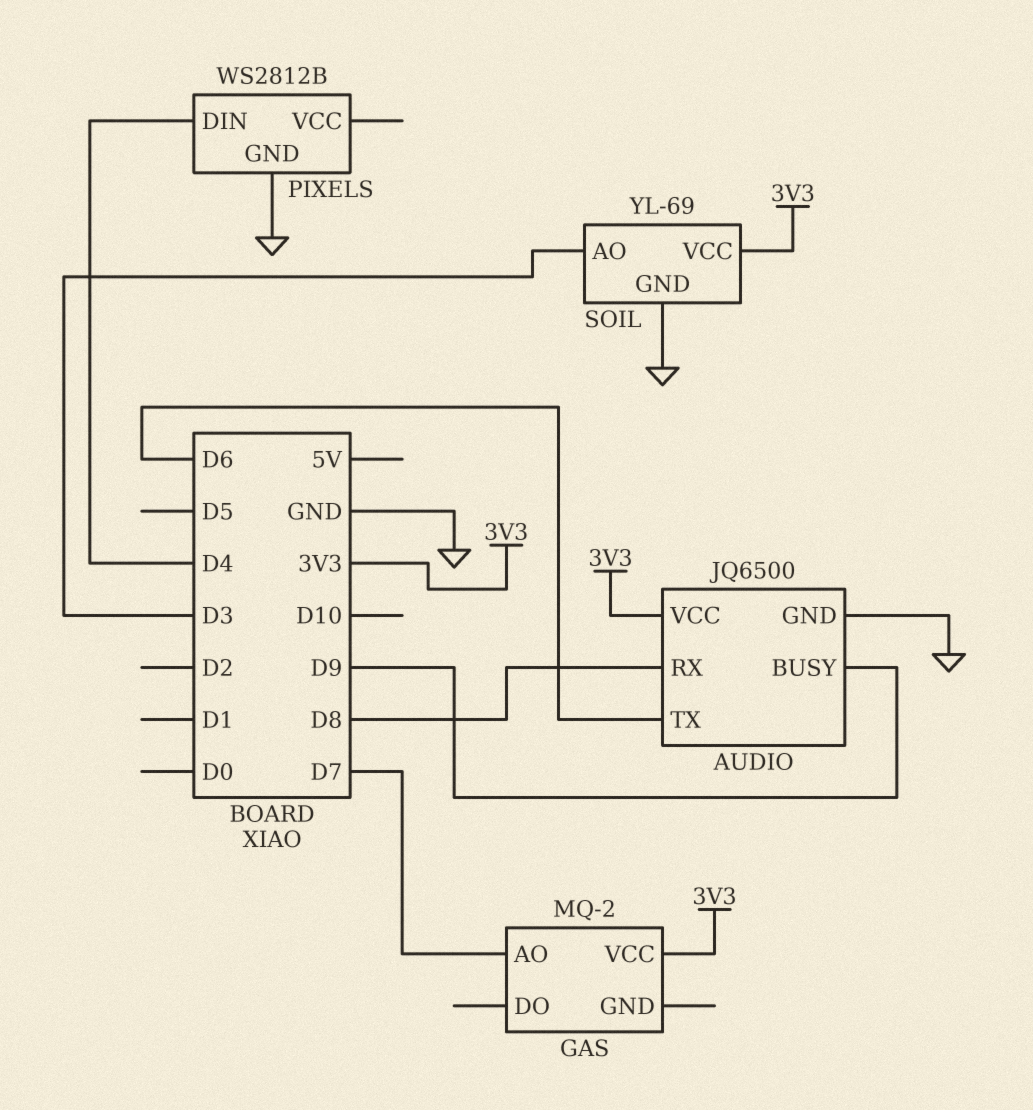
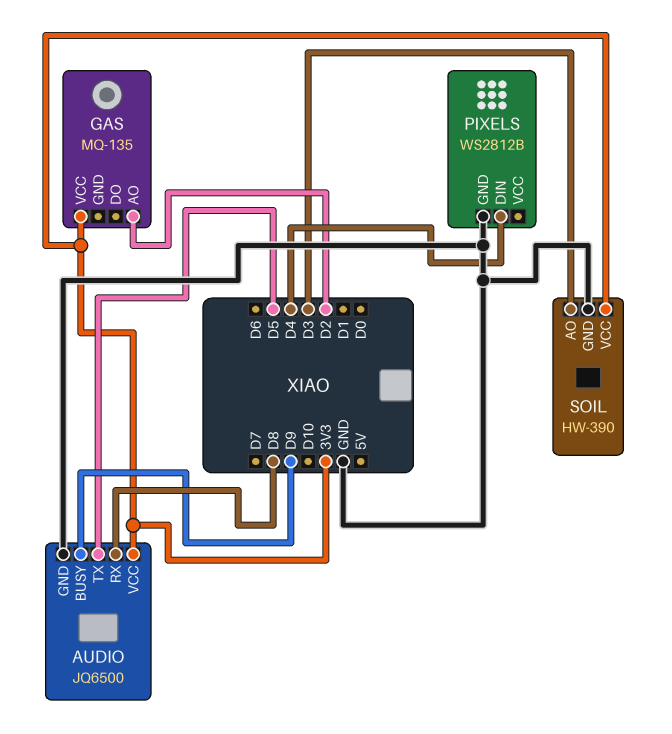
AUDIO pin TX: D6 -> D5
GAS: MQ-2 -> MQ-135
GAS pin AO: D7 -> D2
SOIL: YL-69 -> HW-390

